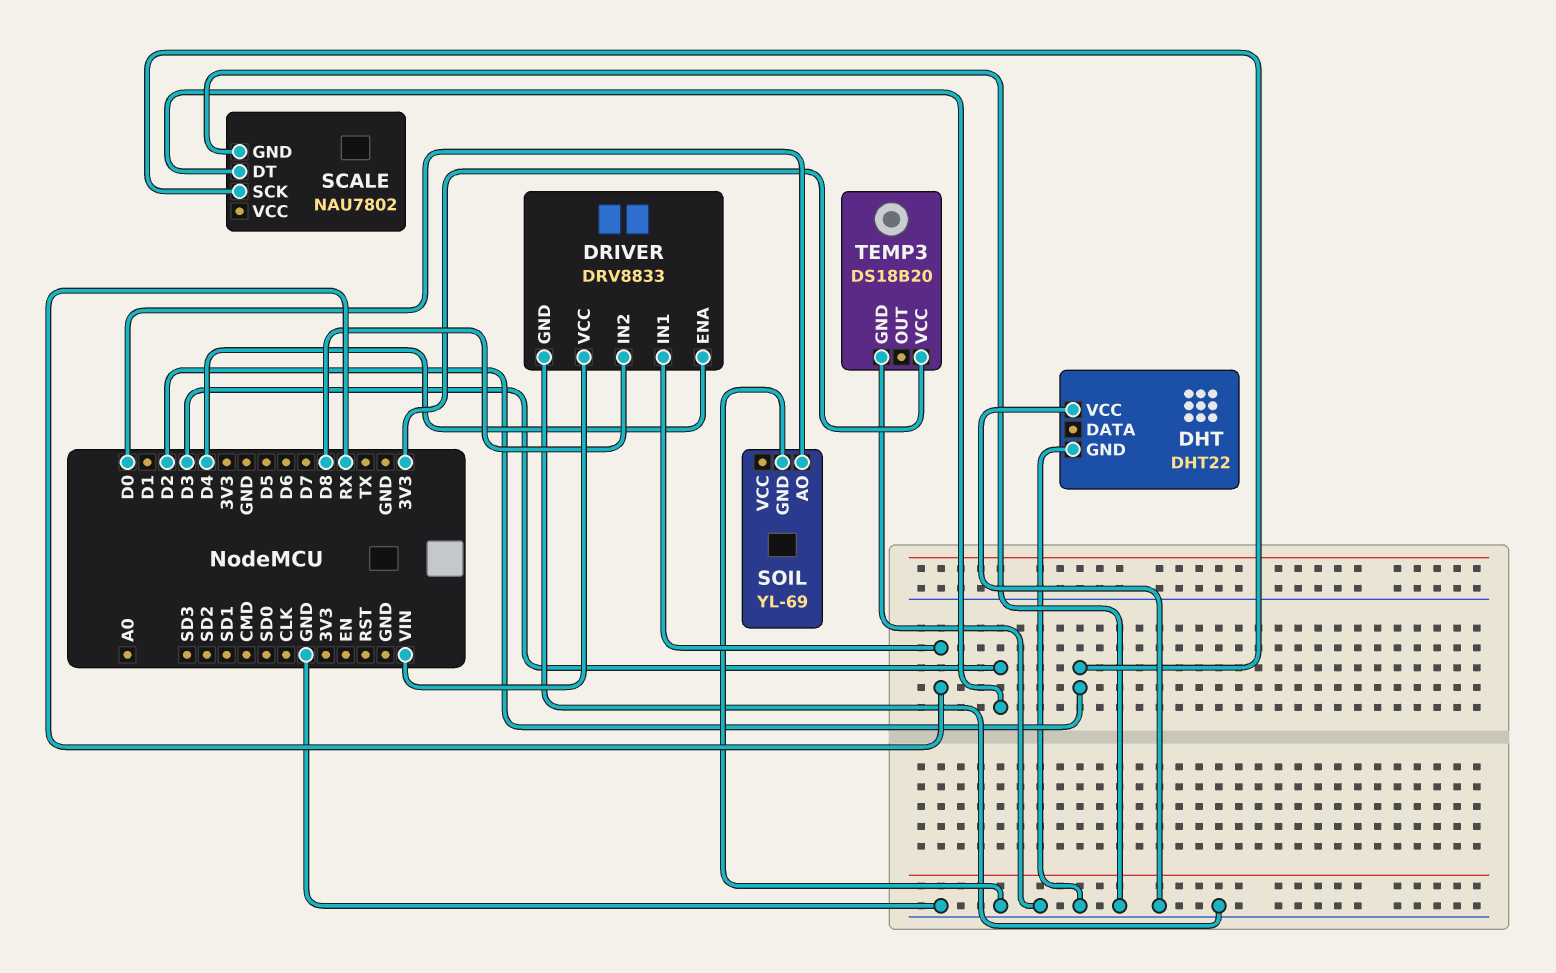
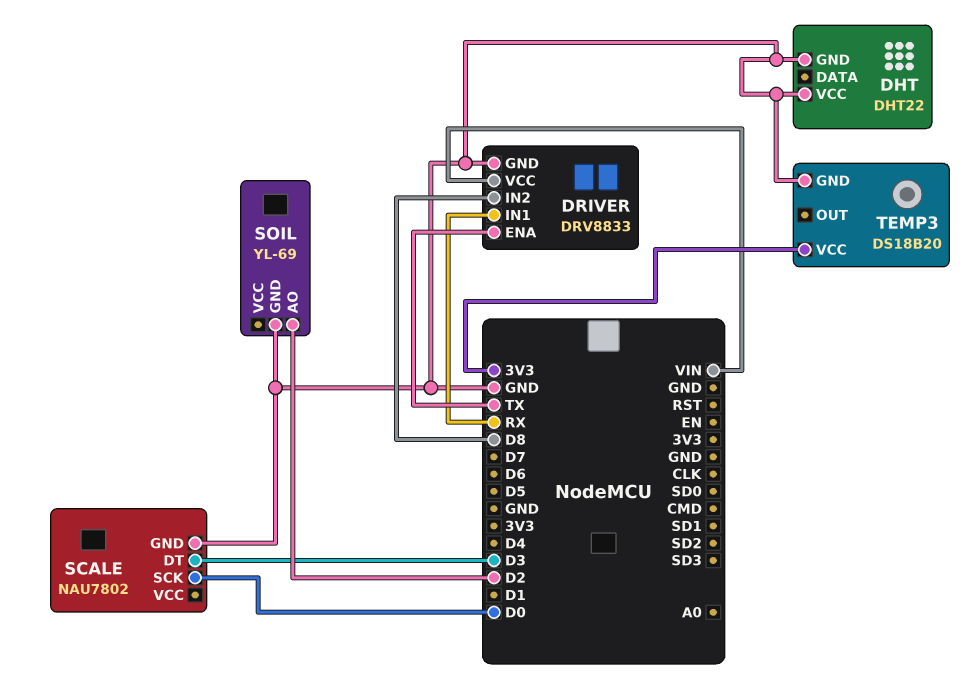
DRIVER pin ENA: D4 -> TX
SCALE pin SCK: D2 -> D0
SOIL pin AO: D0 -> D2

